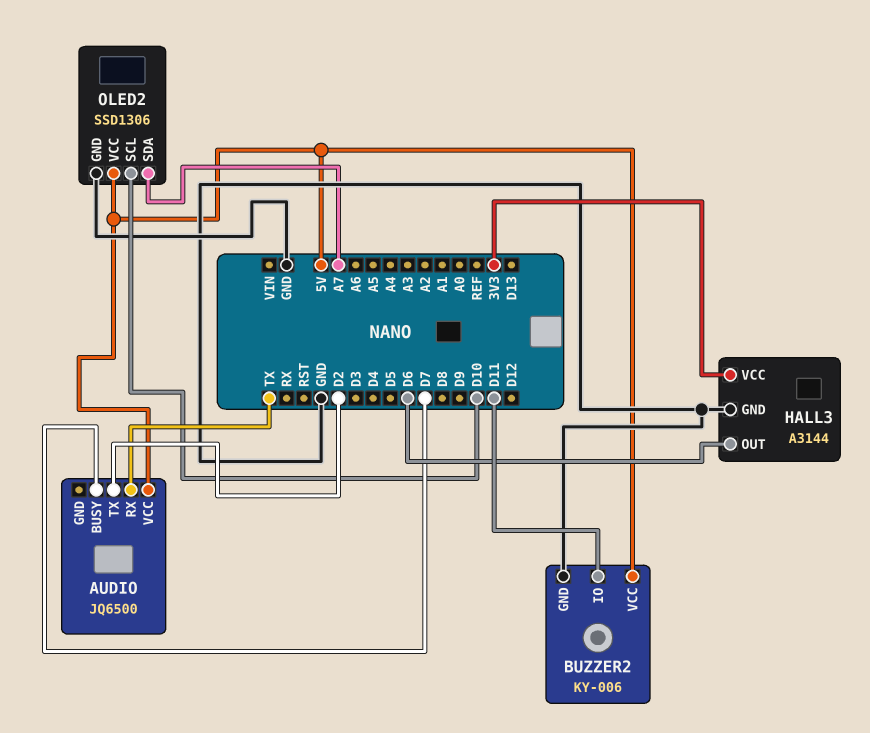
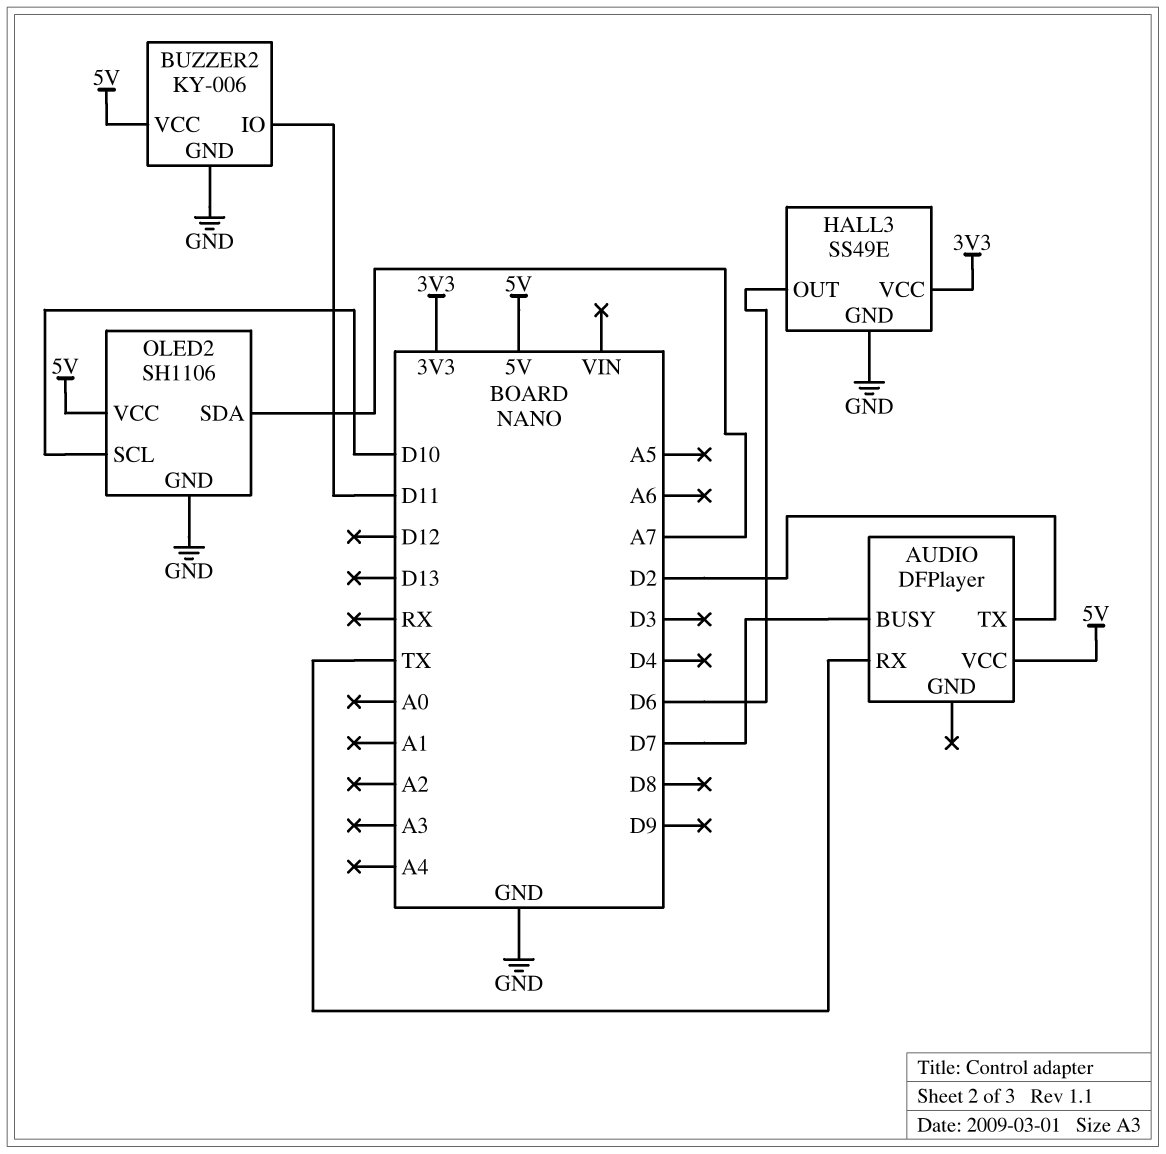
AUDIO: JQ6500 -> DFPlayer
HALL3: A3144 -> SS49E
OLED2: SSD1306 -> SH1106

